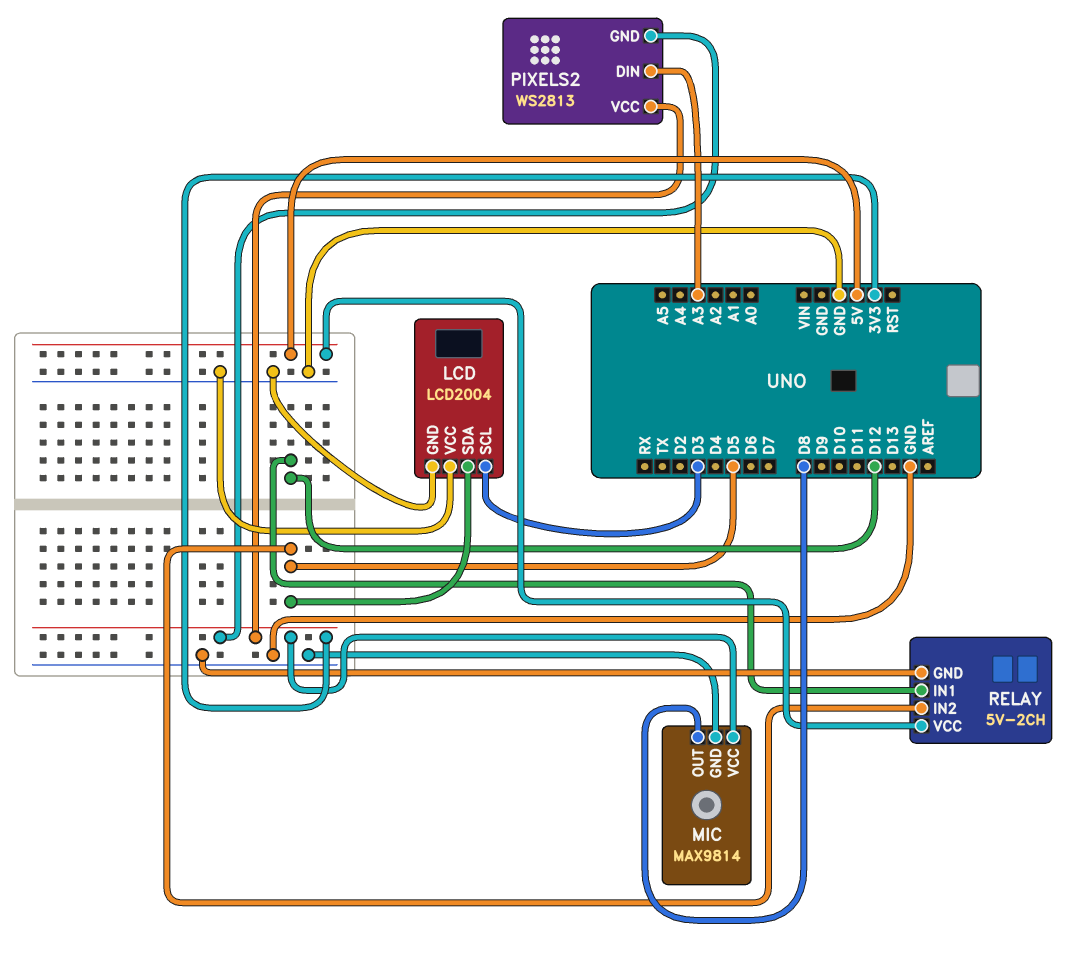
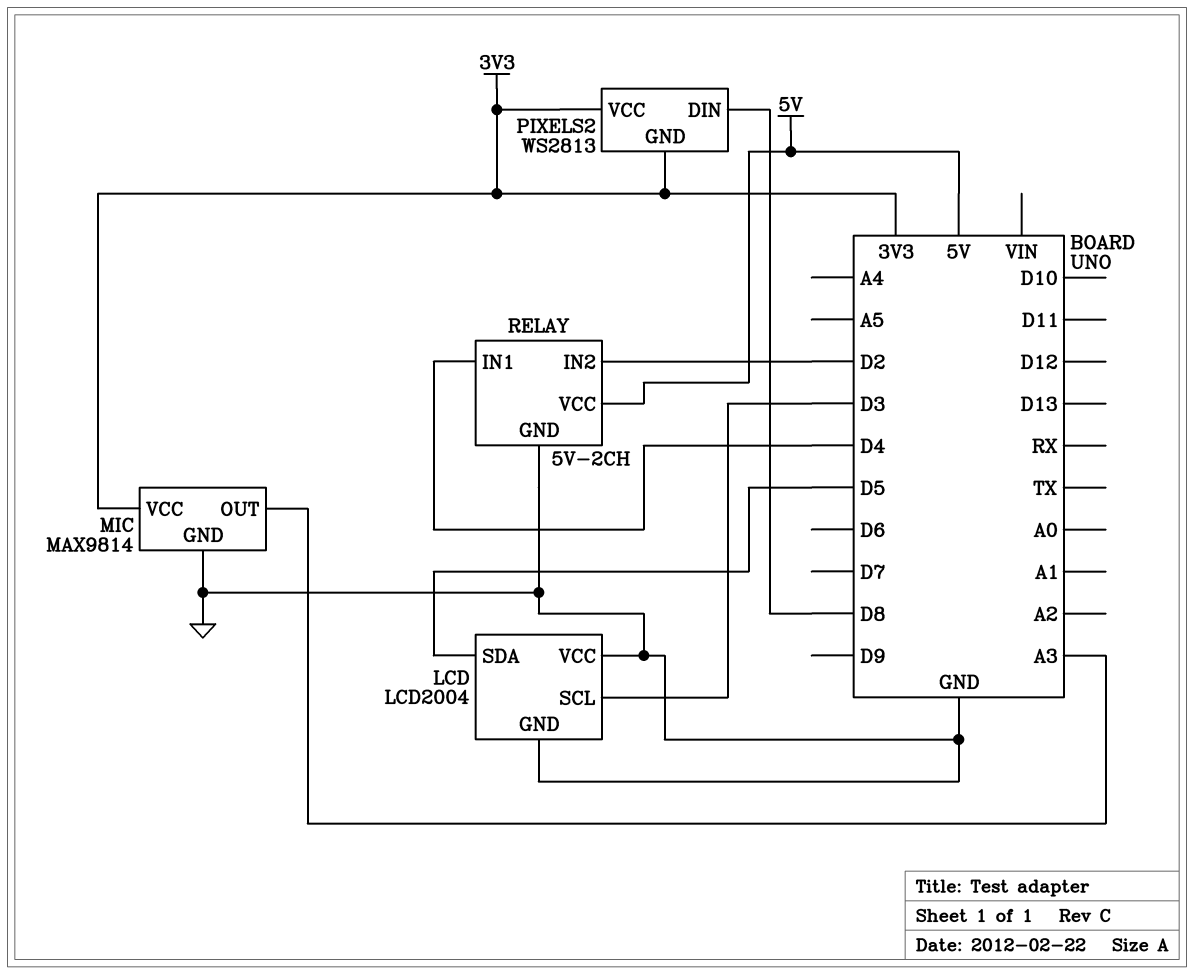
MIC pin OUT: D8 -> A3
PIXELS2 pin DIN: A3 -> D8
RELAY pin IN1: D12 -> D4
RELAY pin IN2: D5 -> D2

